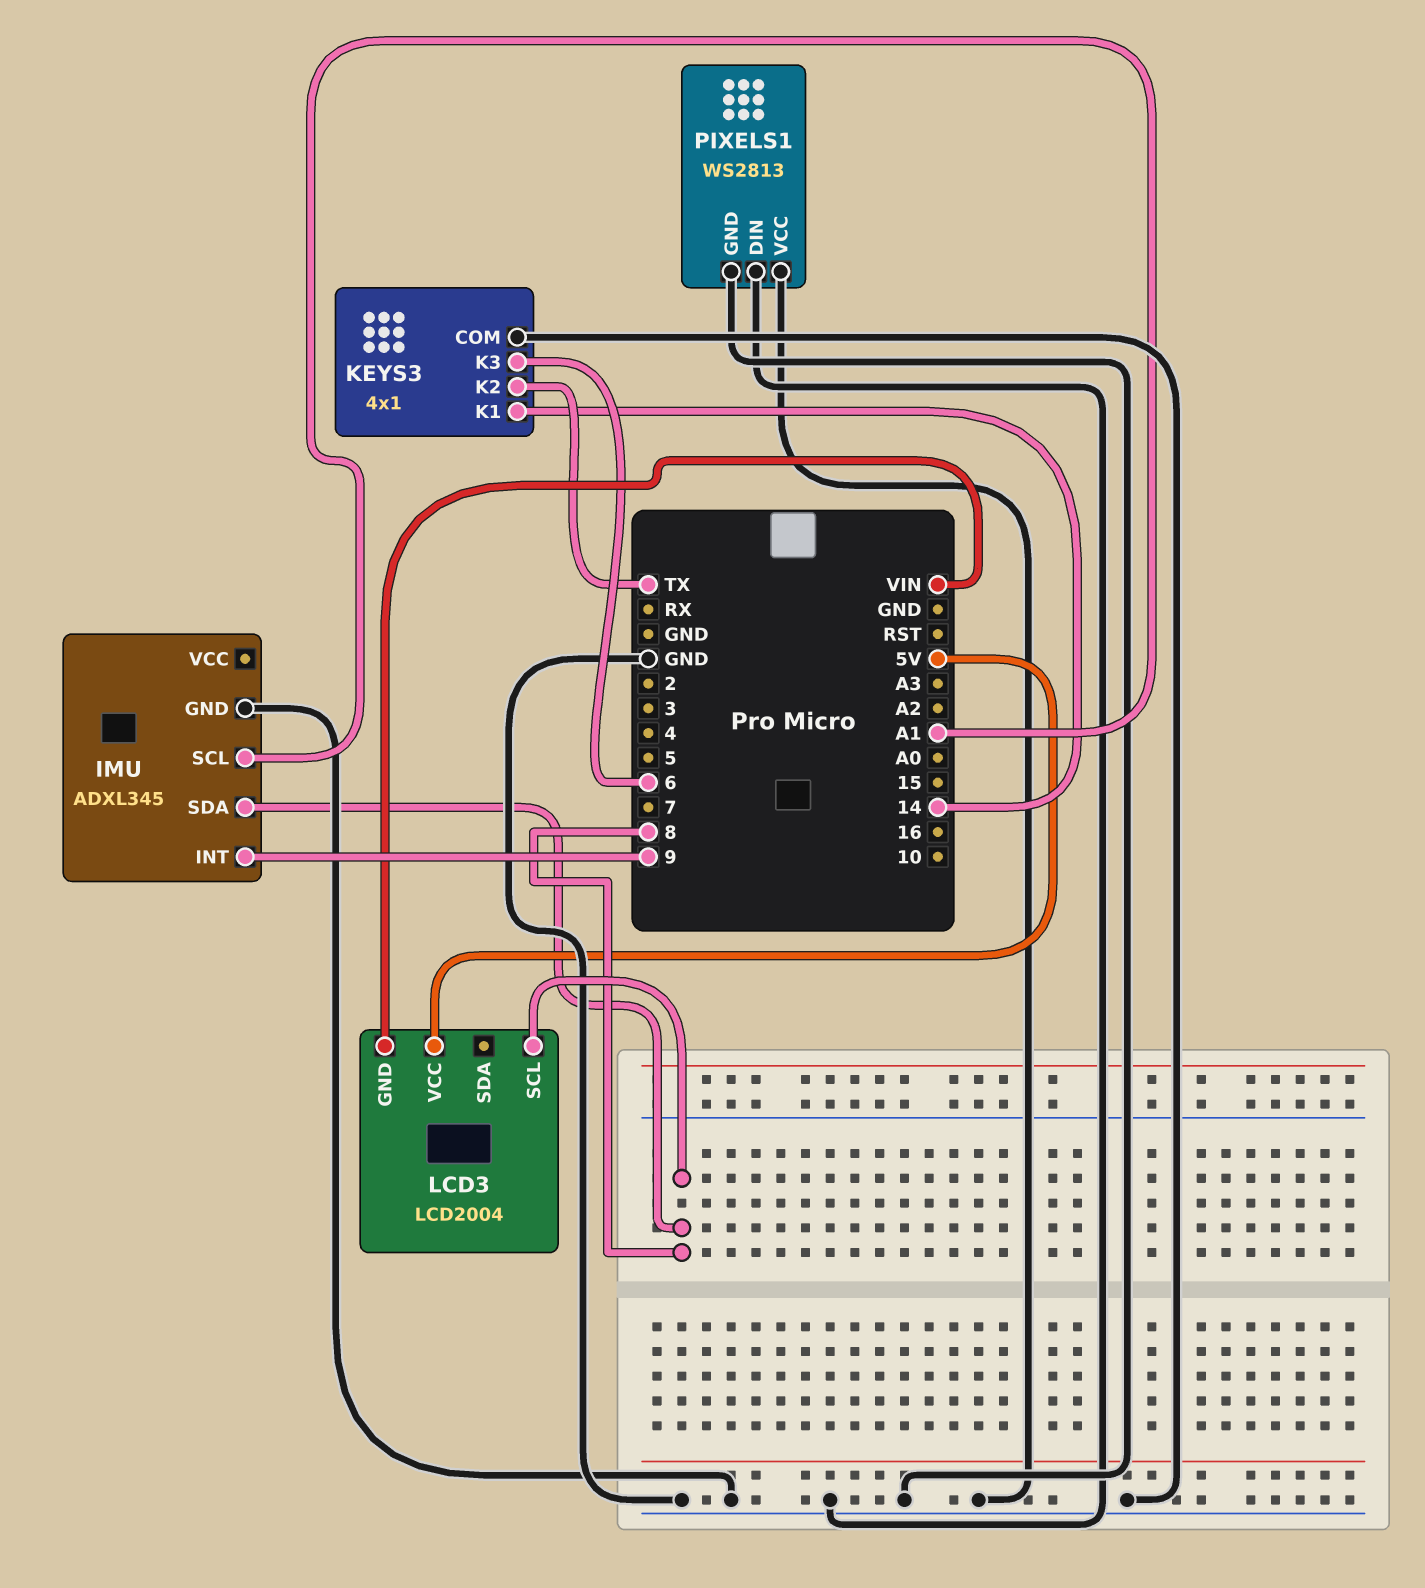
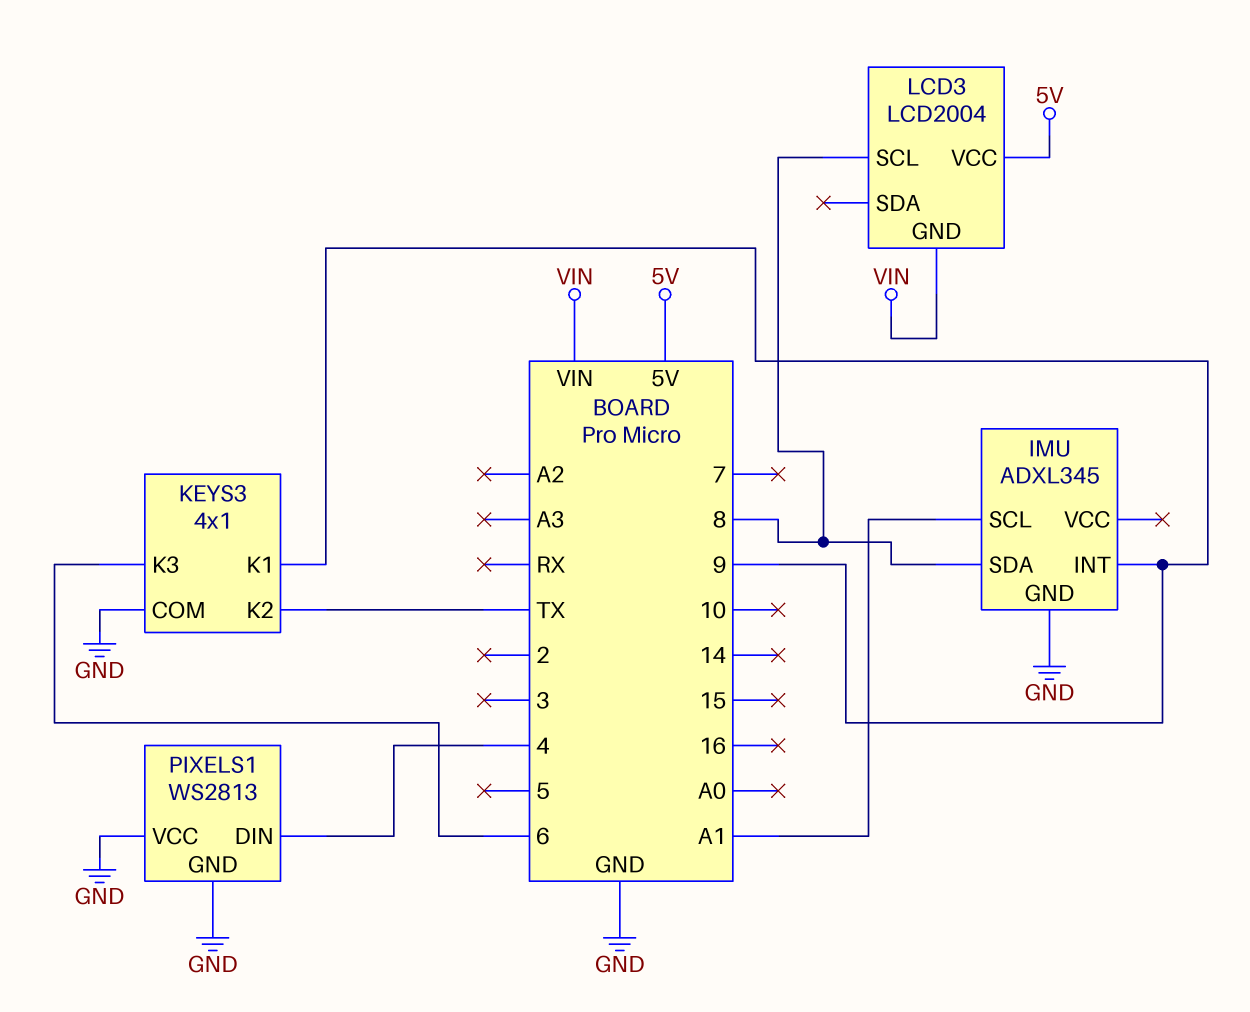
KEYS3 pin K1: 14 -> 9
PIXELS1 pin DIN: GND -> 4

